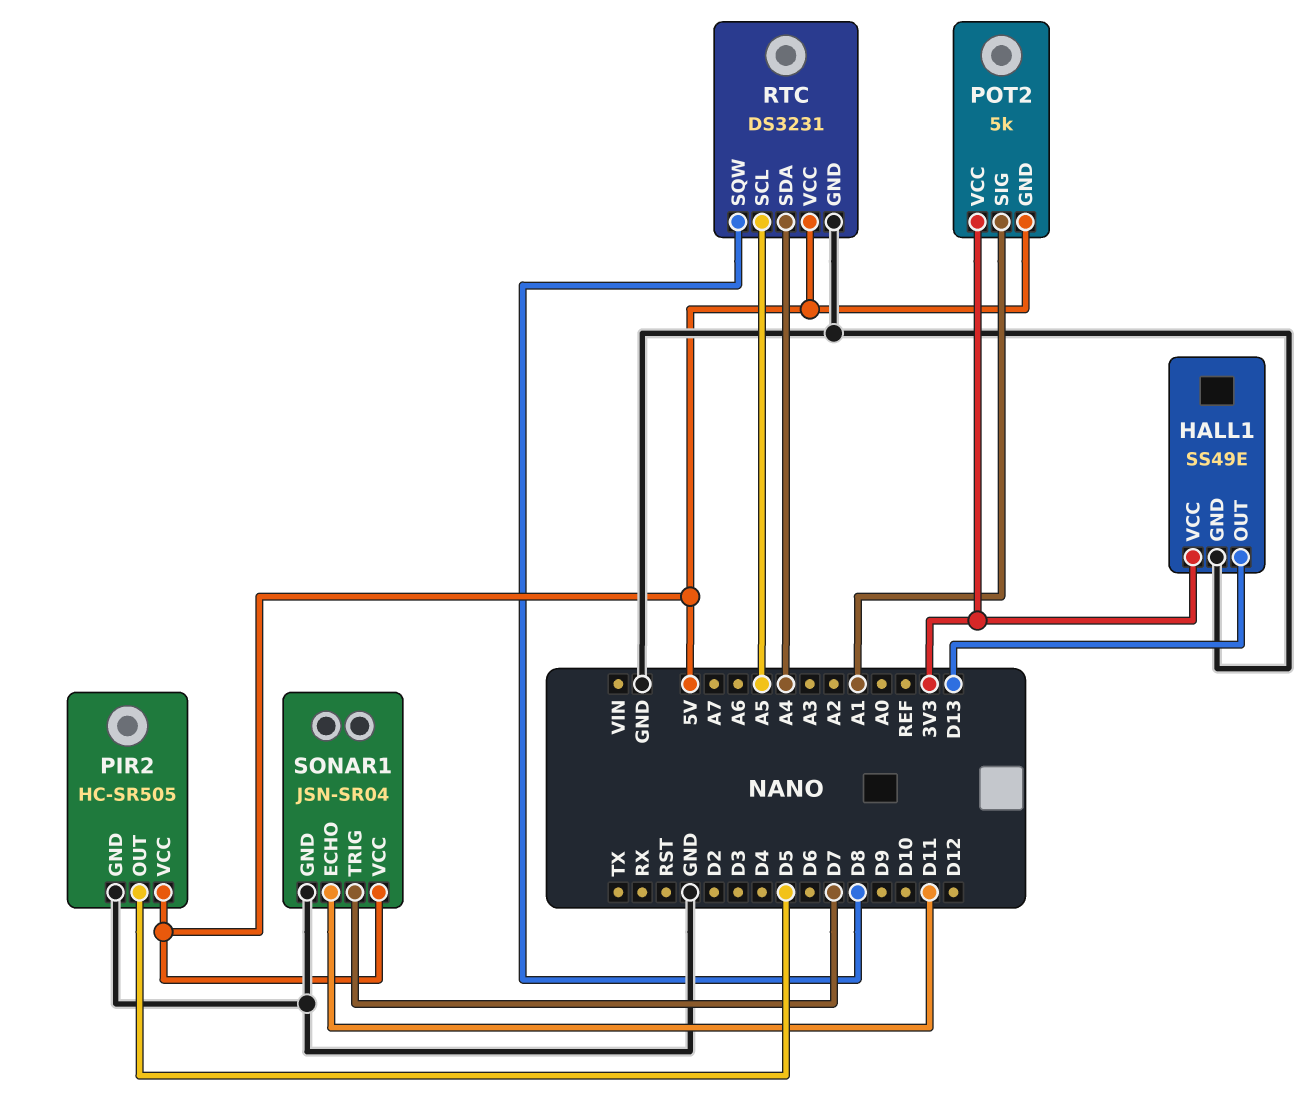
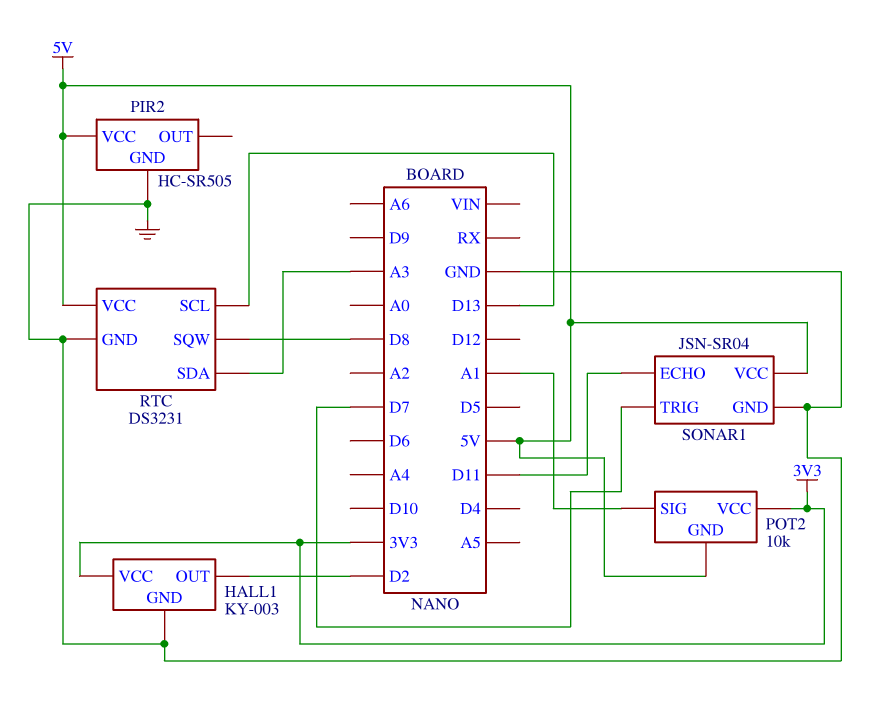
HALL1: SS49E -> KY-003
HALL1 pin OUT: D13 -> D2
PIR2 pin OUT: D5 -> none
POT2: 5k -> 10k
RTC pin SCL: A5 -> D13
RTC pin SDA: A4 -> A3

